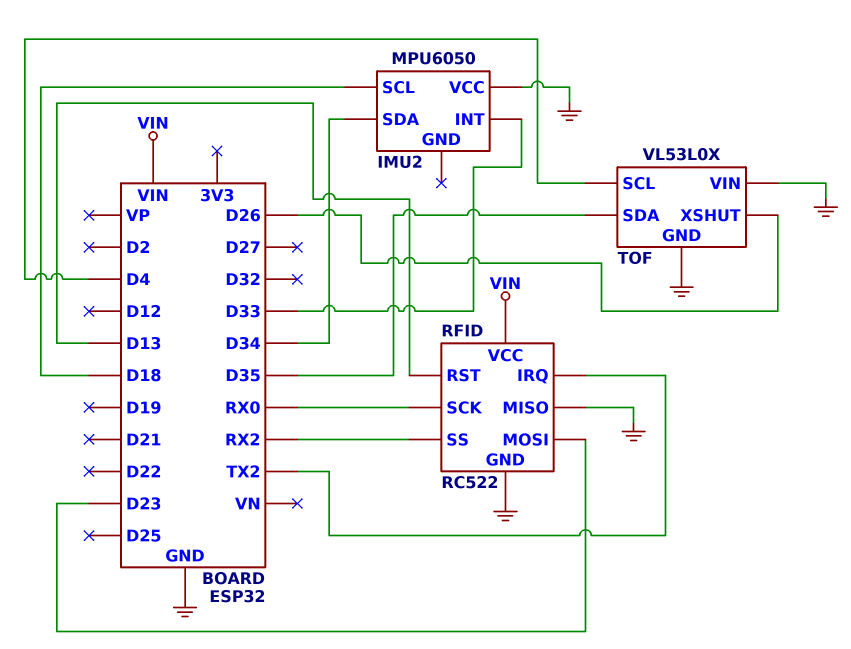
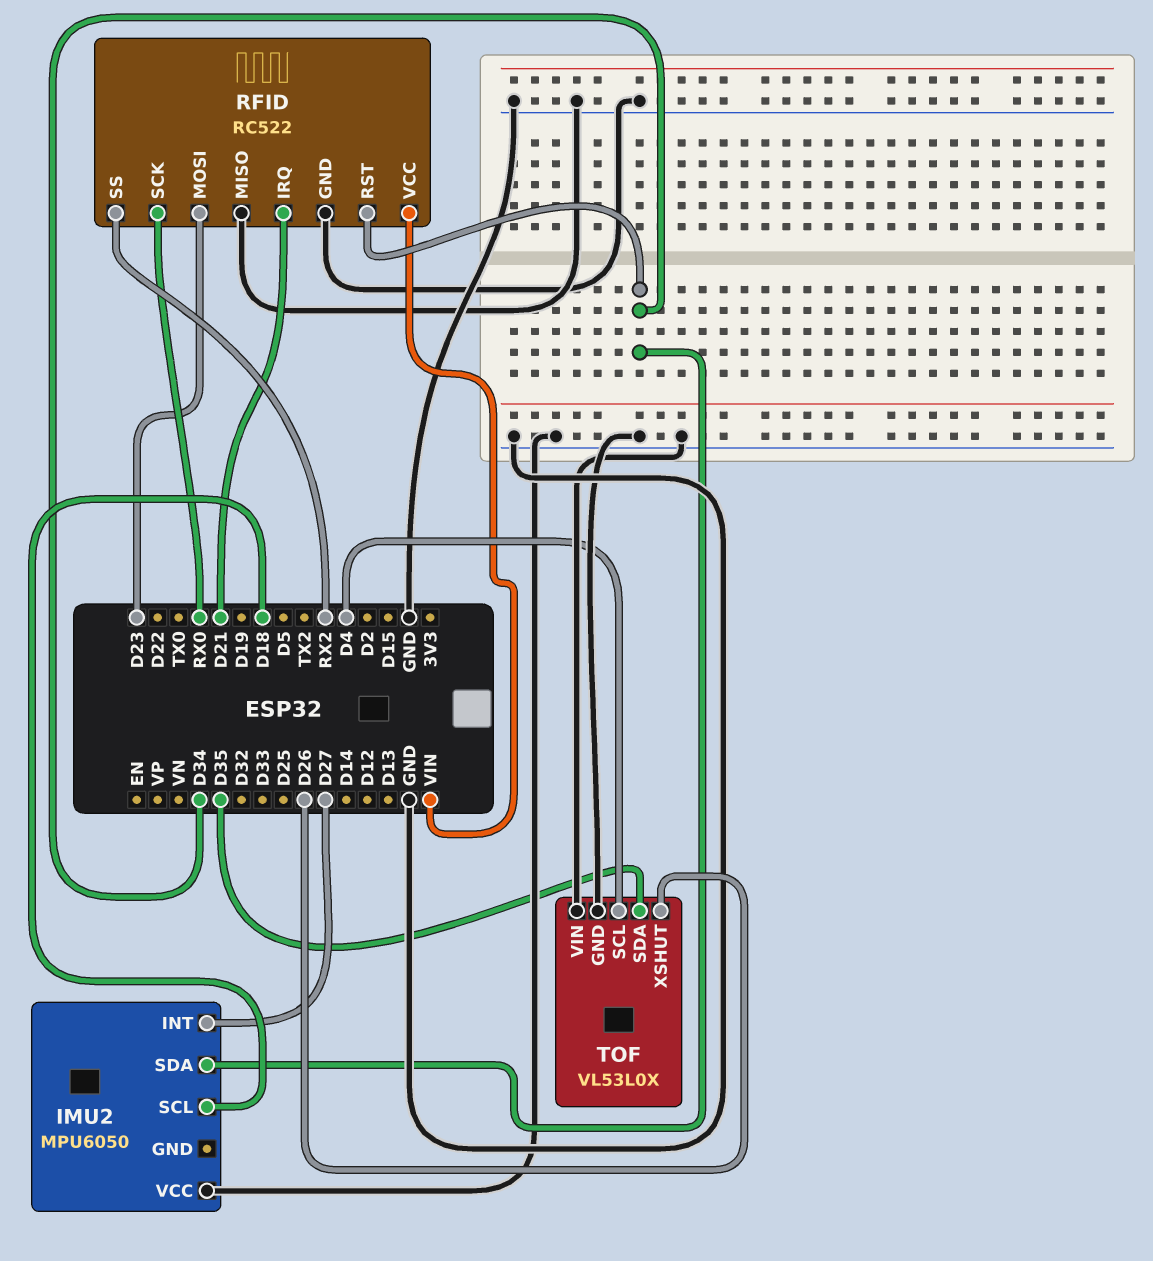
IMU2 pin INT: D33 -> D27
RFID pin IRQ: TX2 -> D21
RFID pin RST: D13 -> D34

